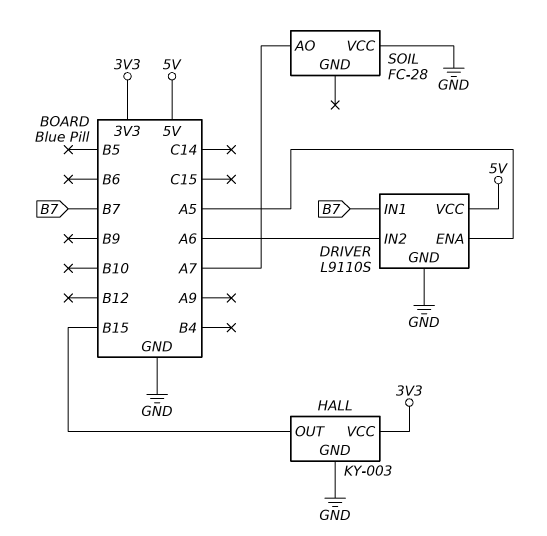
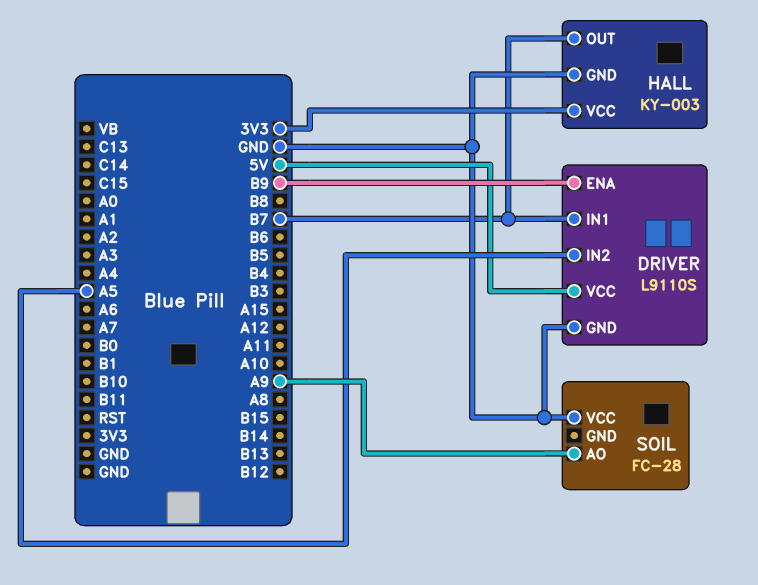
DRIVER pin ENA: A5 -> B9
DRIVER pin IN2: A6 -> A5
HALL pin OUT: B15 -> B7
SOIL pin AO: A7 -> A9

